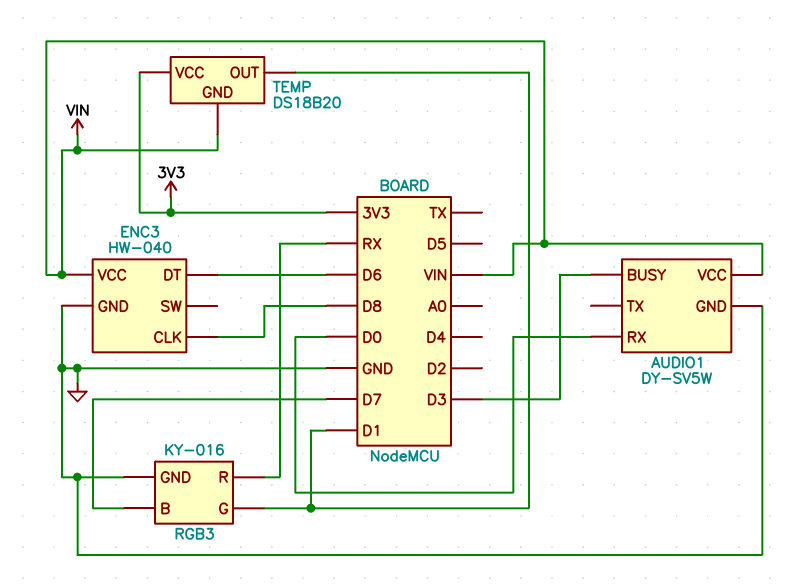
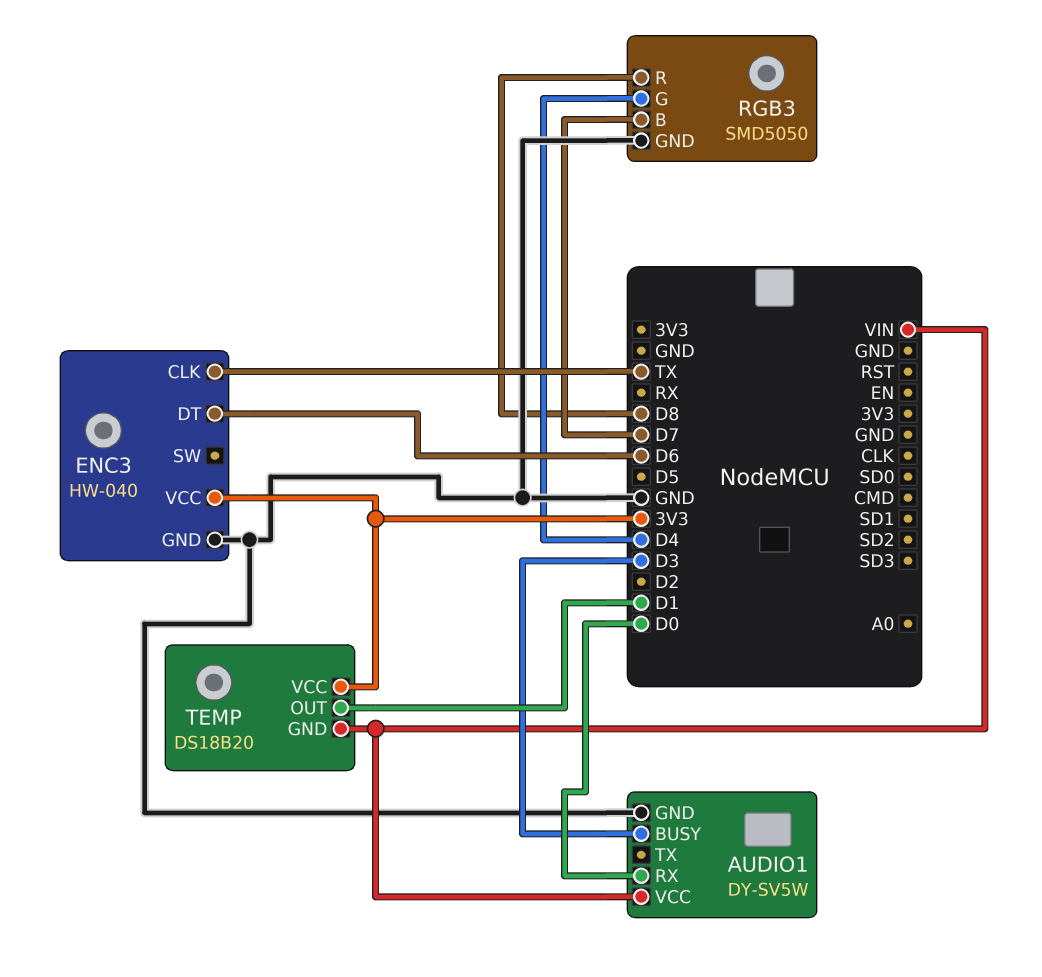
ENC3 pin CLK: D8 -> TX
ENC3 pin VCC: VIN -> 3V3
RGB3: KY-016 -> SMD5050
RGB3 pin G: D1 -> D4
RGB3 pin R: RX -> D8

